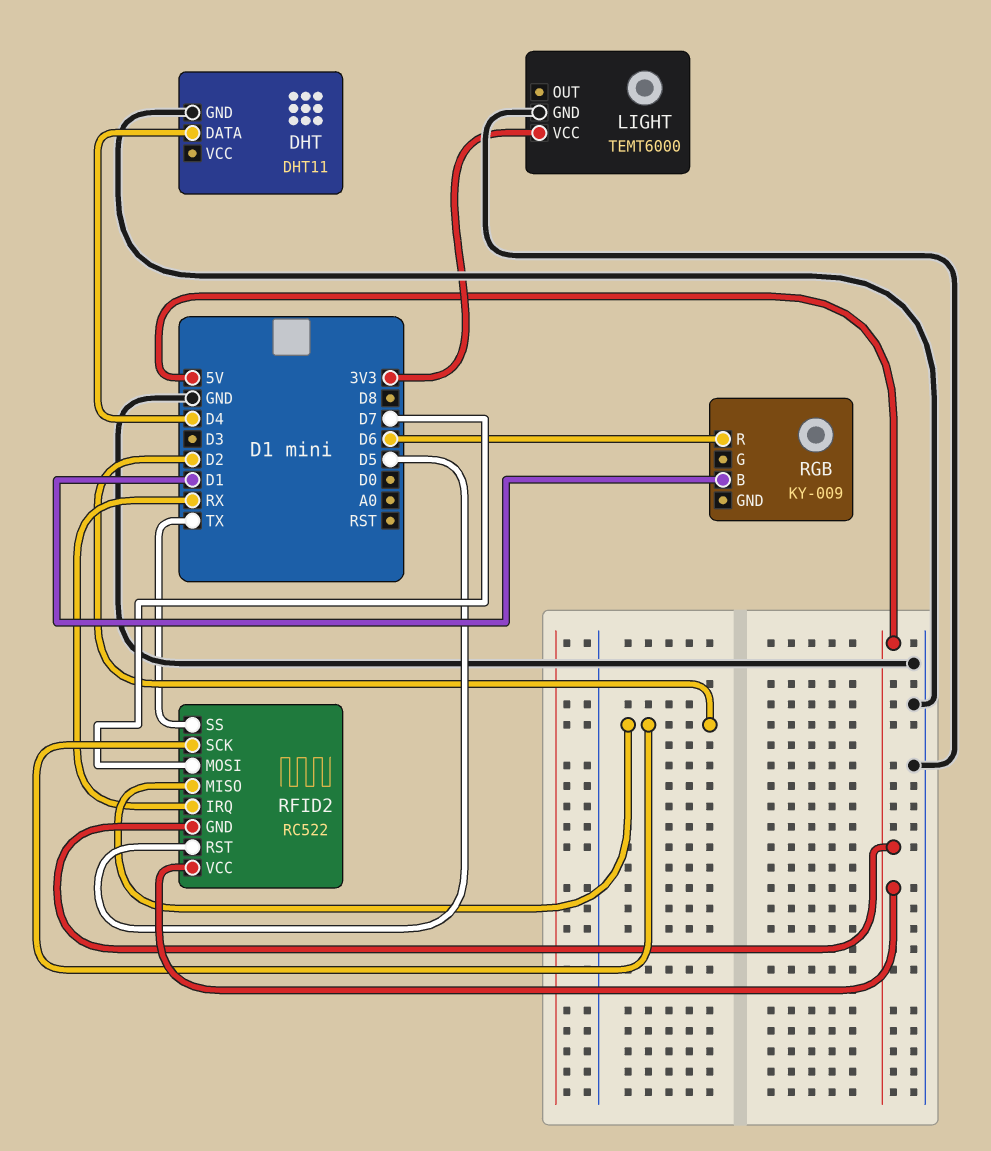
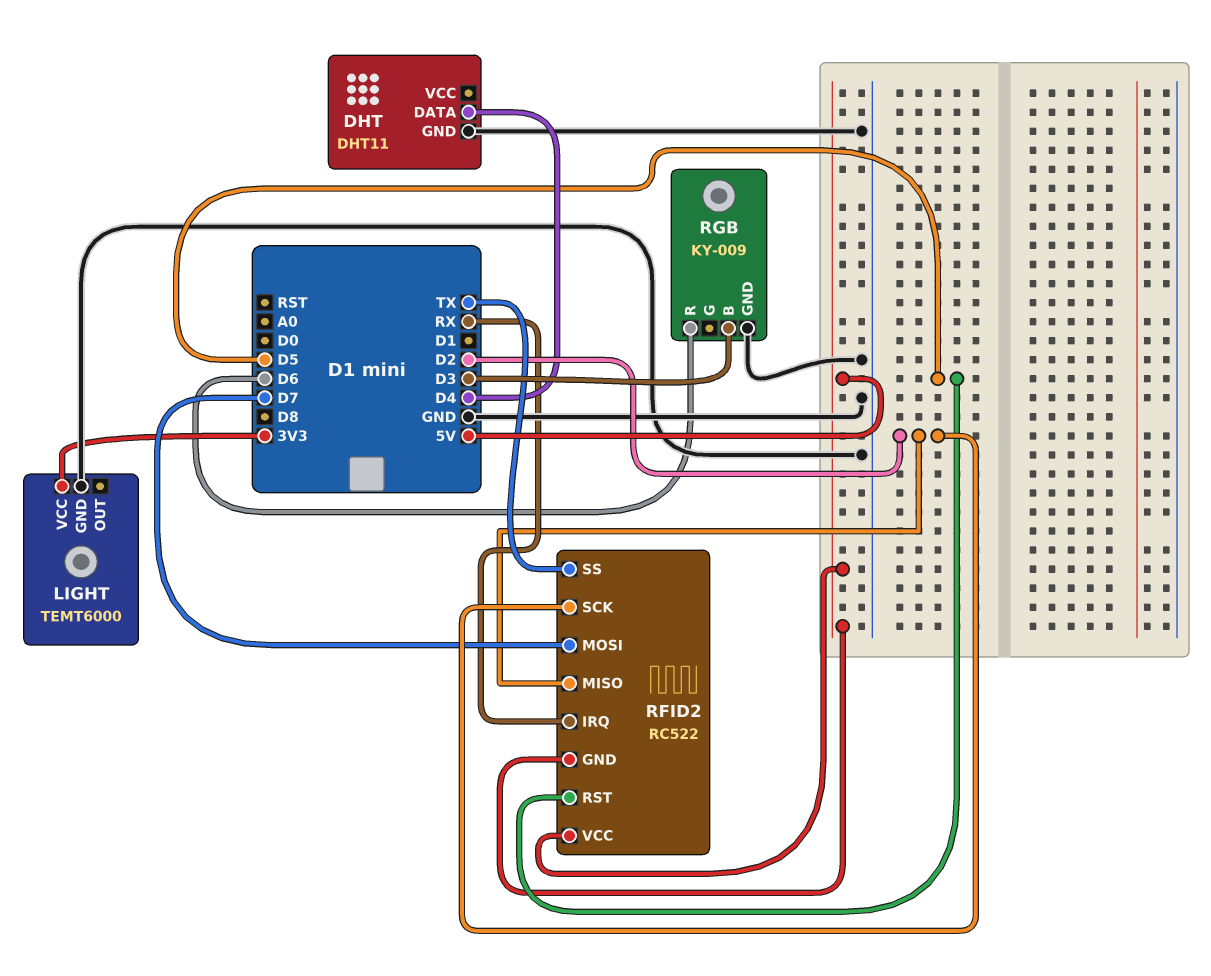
RGB pin B: D1 -> D3
RGB pin GND: none -> GND

